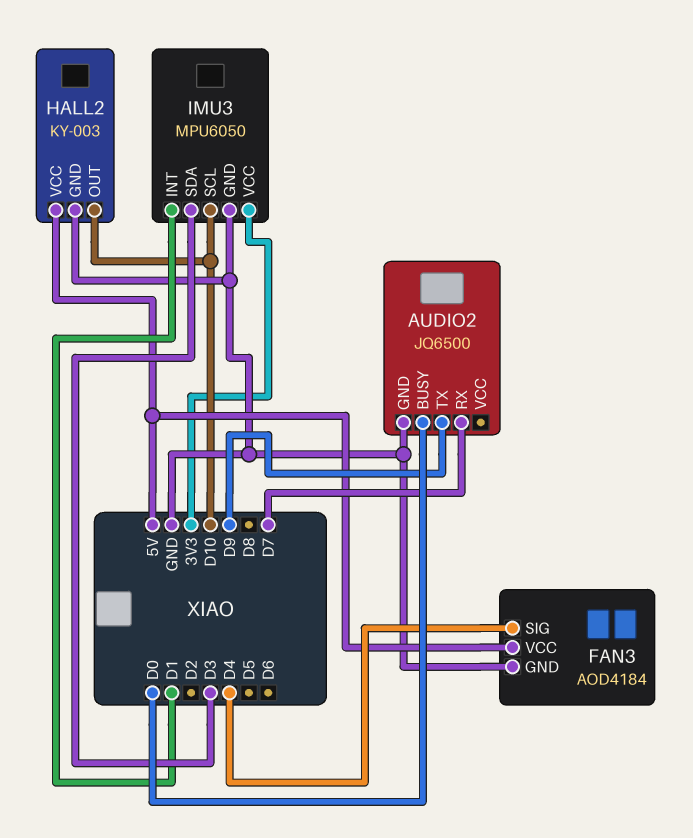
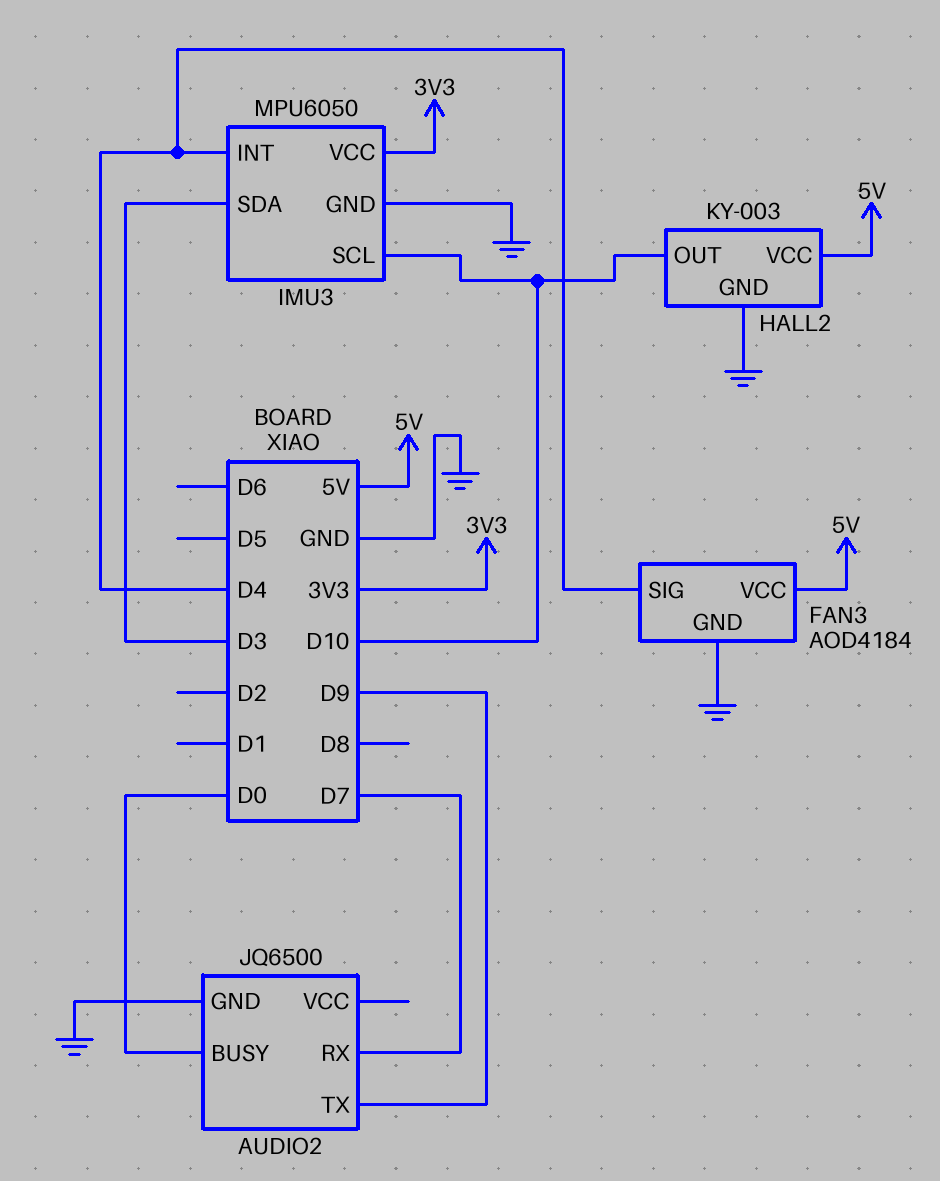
IMU3 pin INT: D1 -> D4

